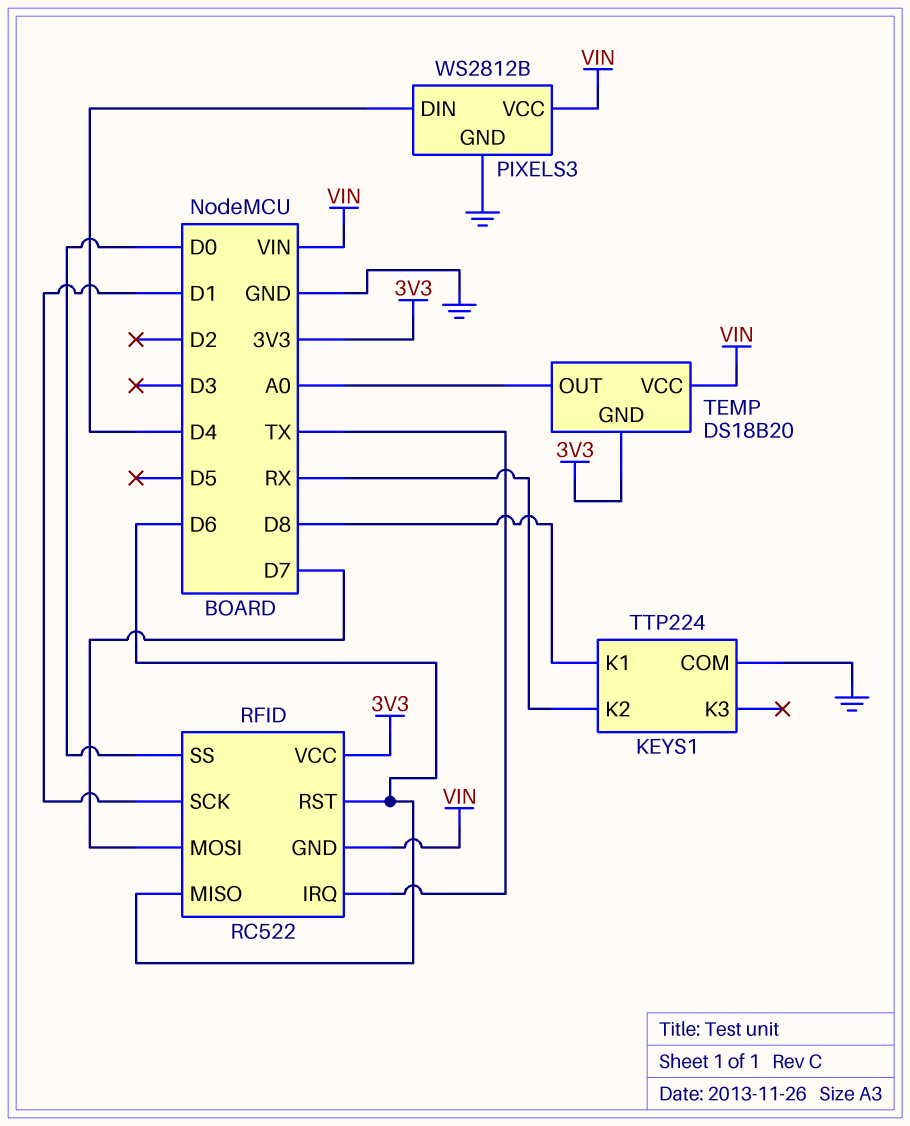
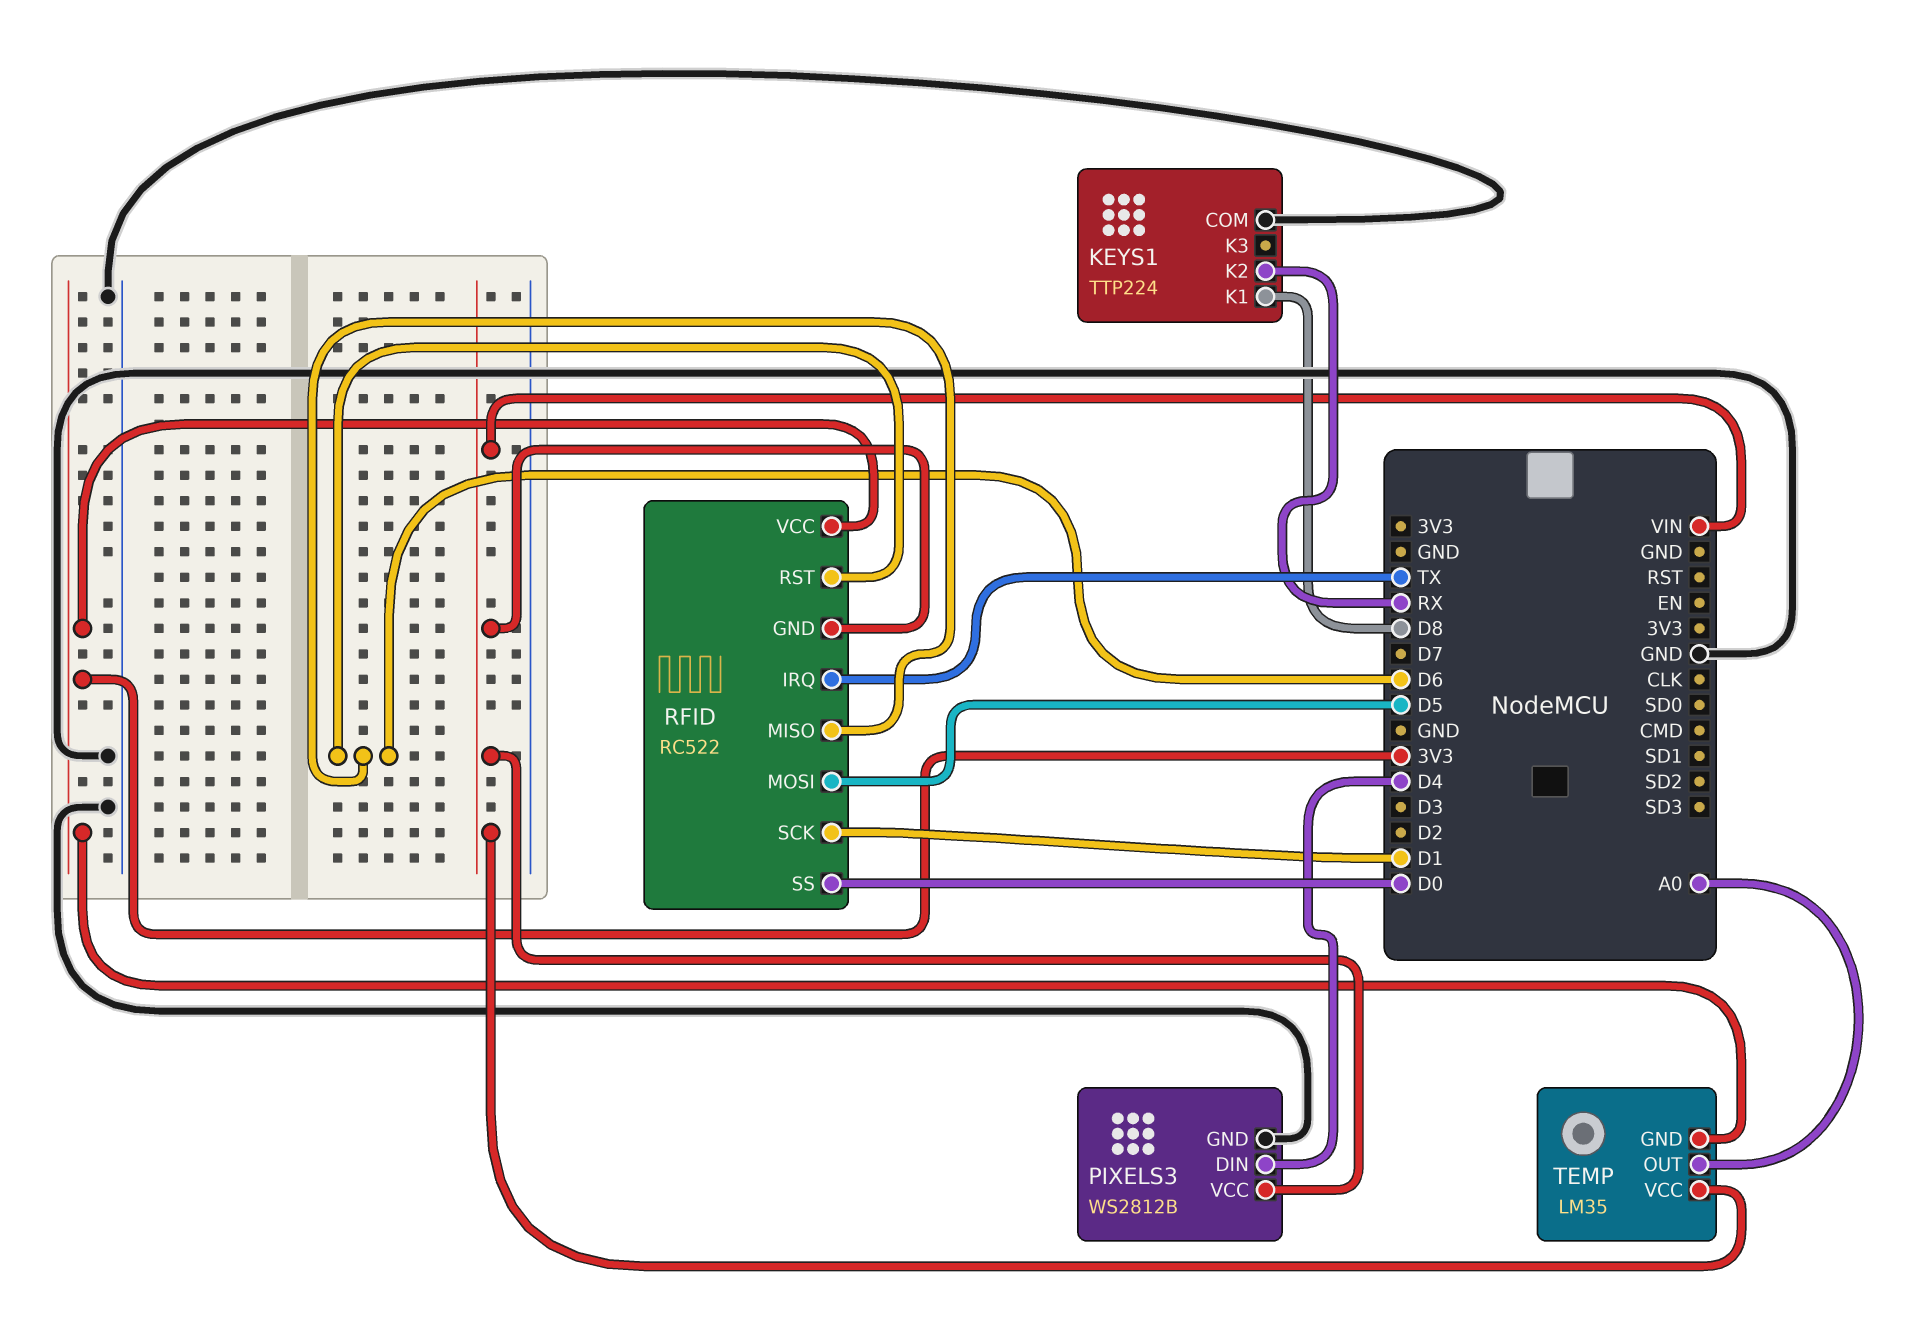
RFID pin MOSI: D7 -> D5
TEMP: DS18B20 -> LM35

